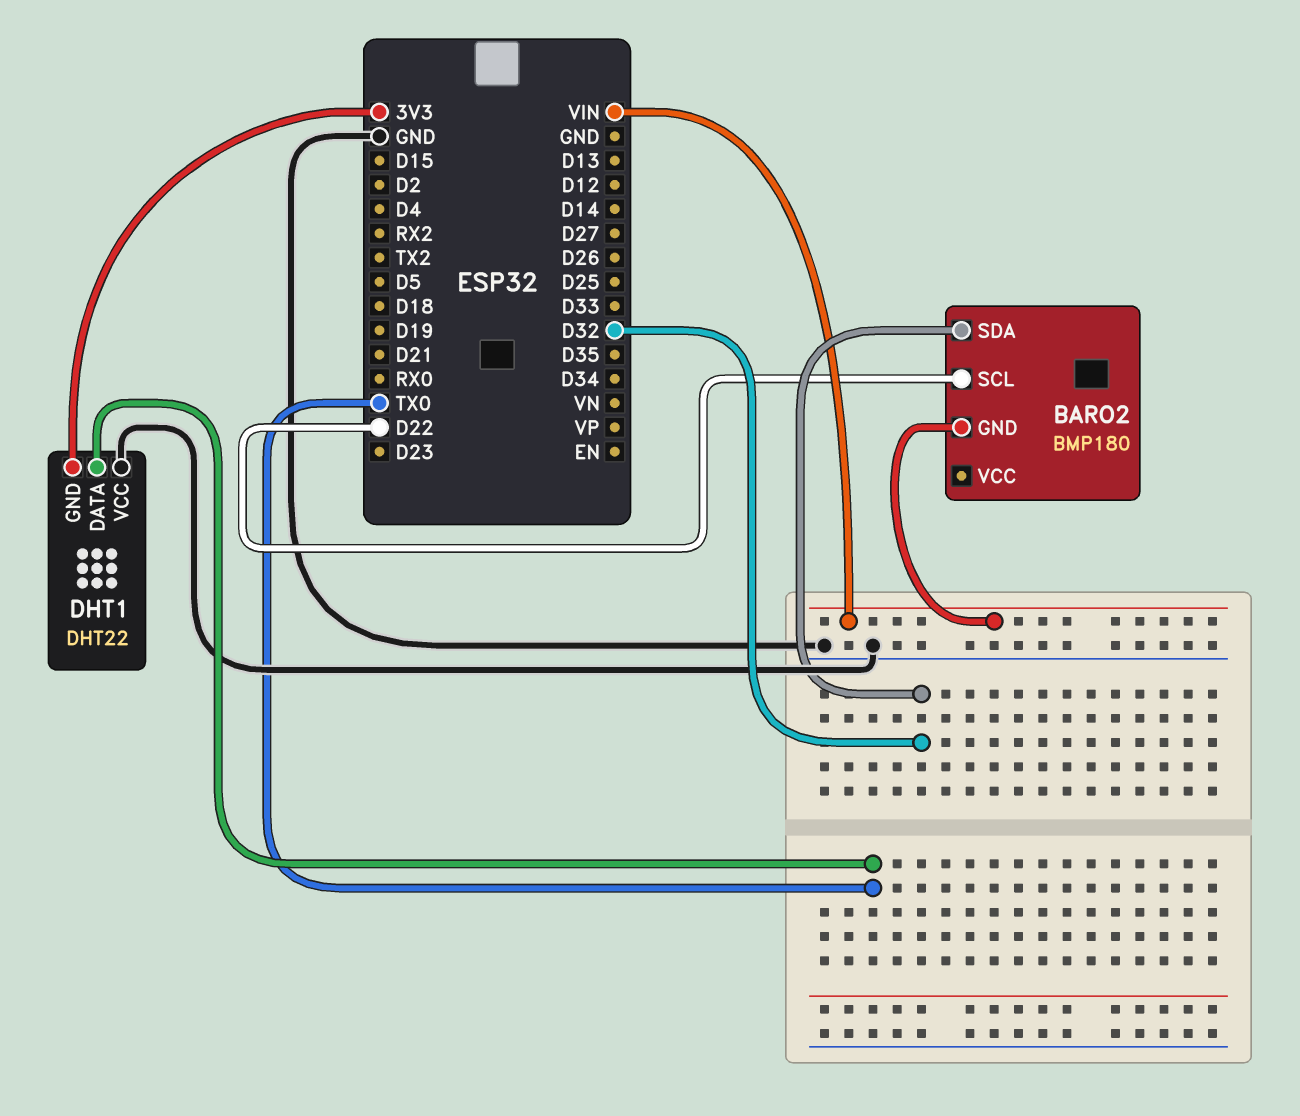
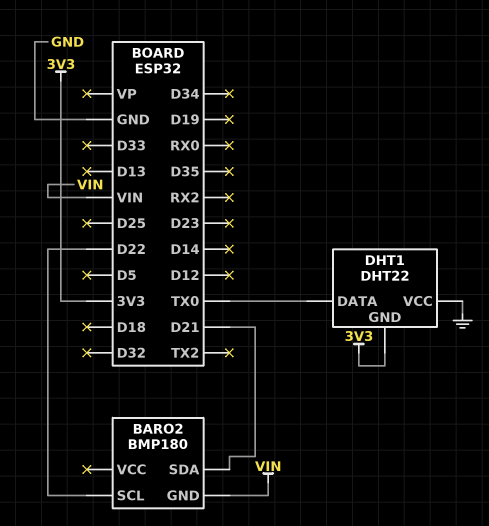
BARO2 pin SDA: D32 -> D21

